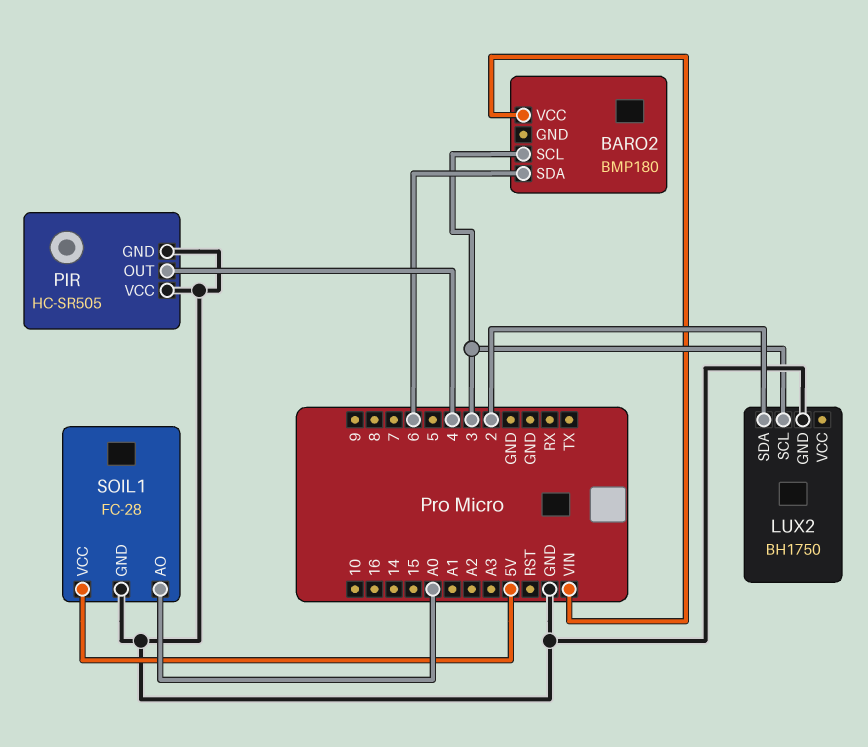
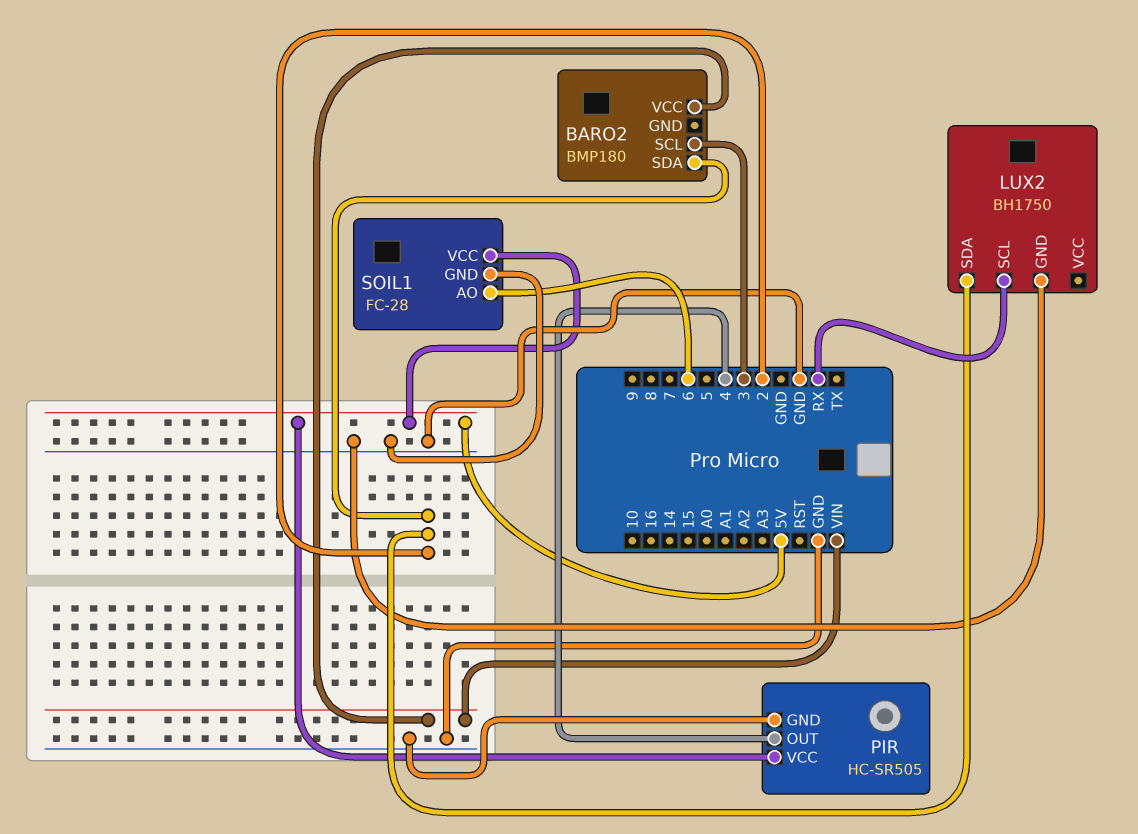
BARO2 pin SDA: 6 -> 2
LUX2 pin SCL: 3 -> RX
PIR pin VCC: GND -> 5V
SOIL1 pin AO: A0 -> 6

